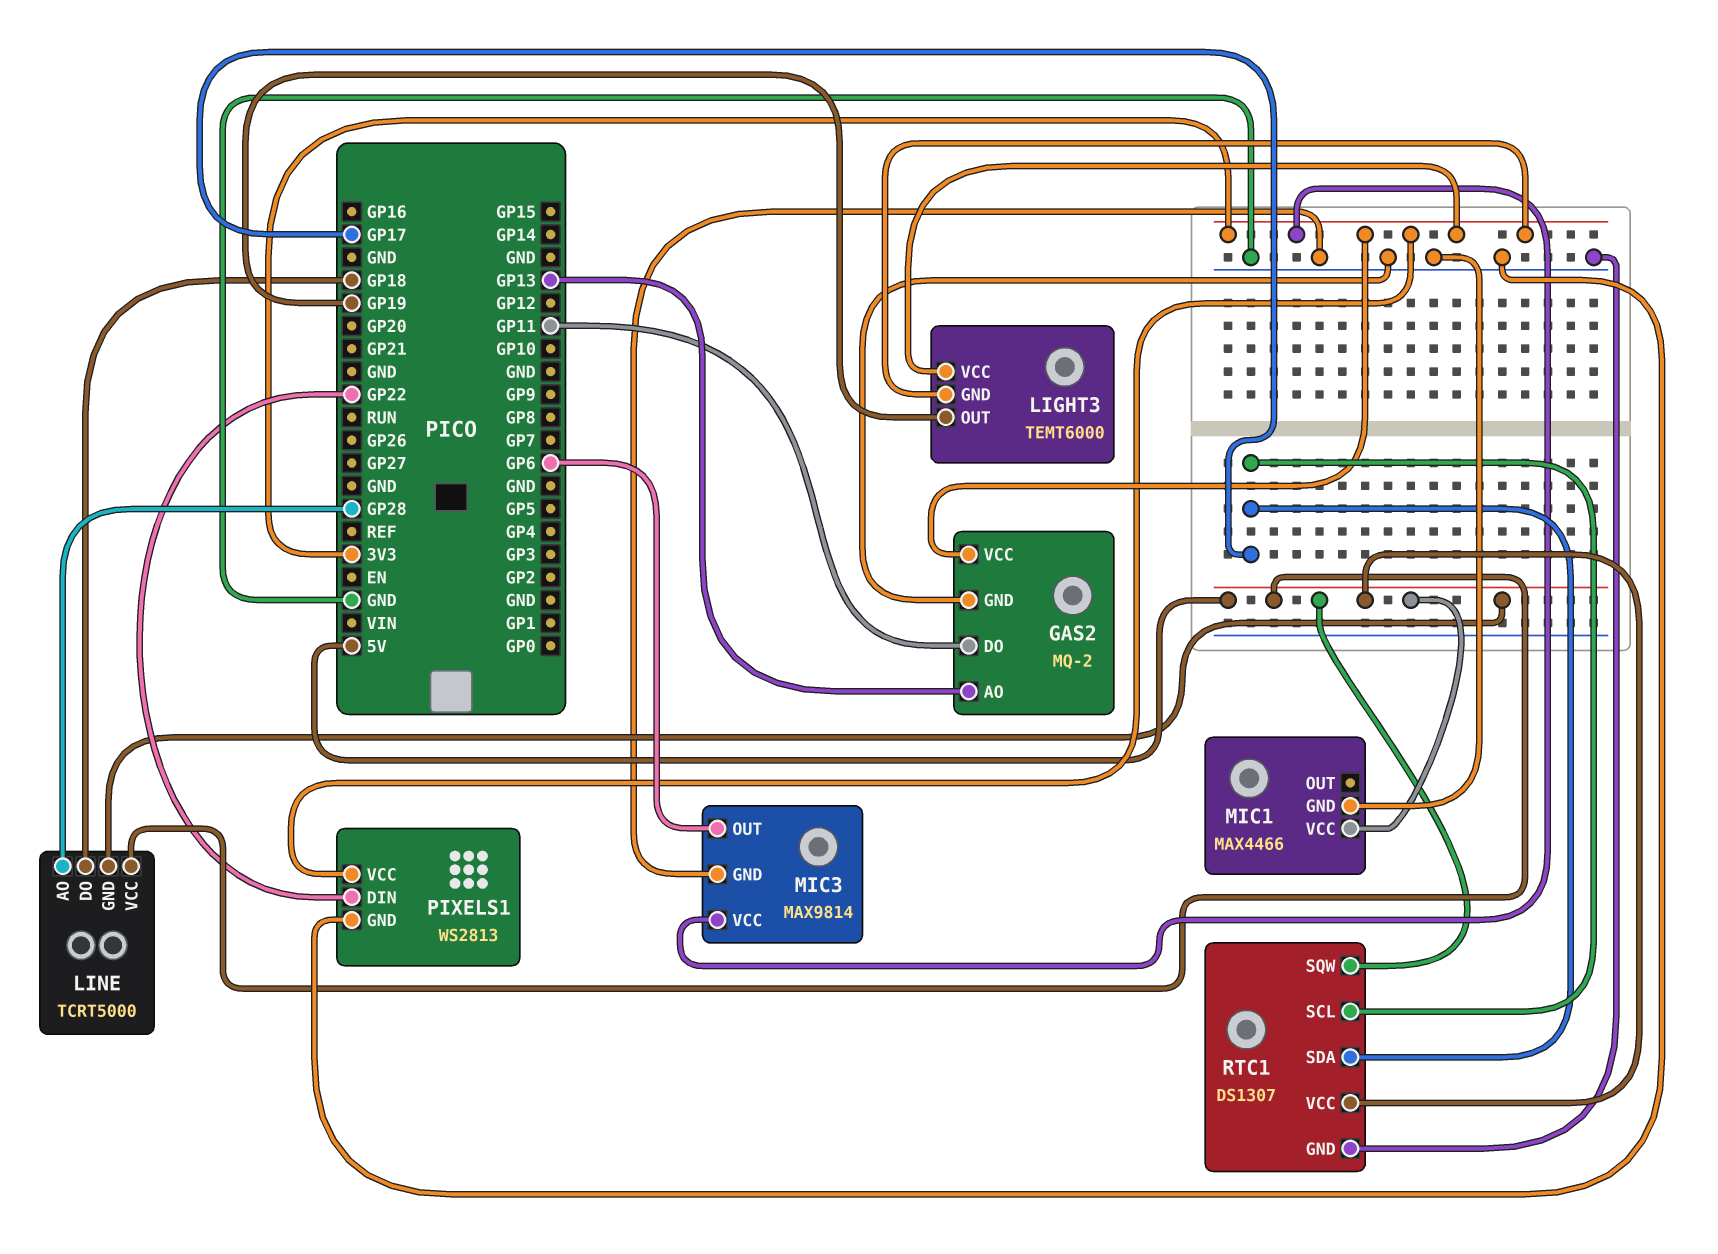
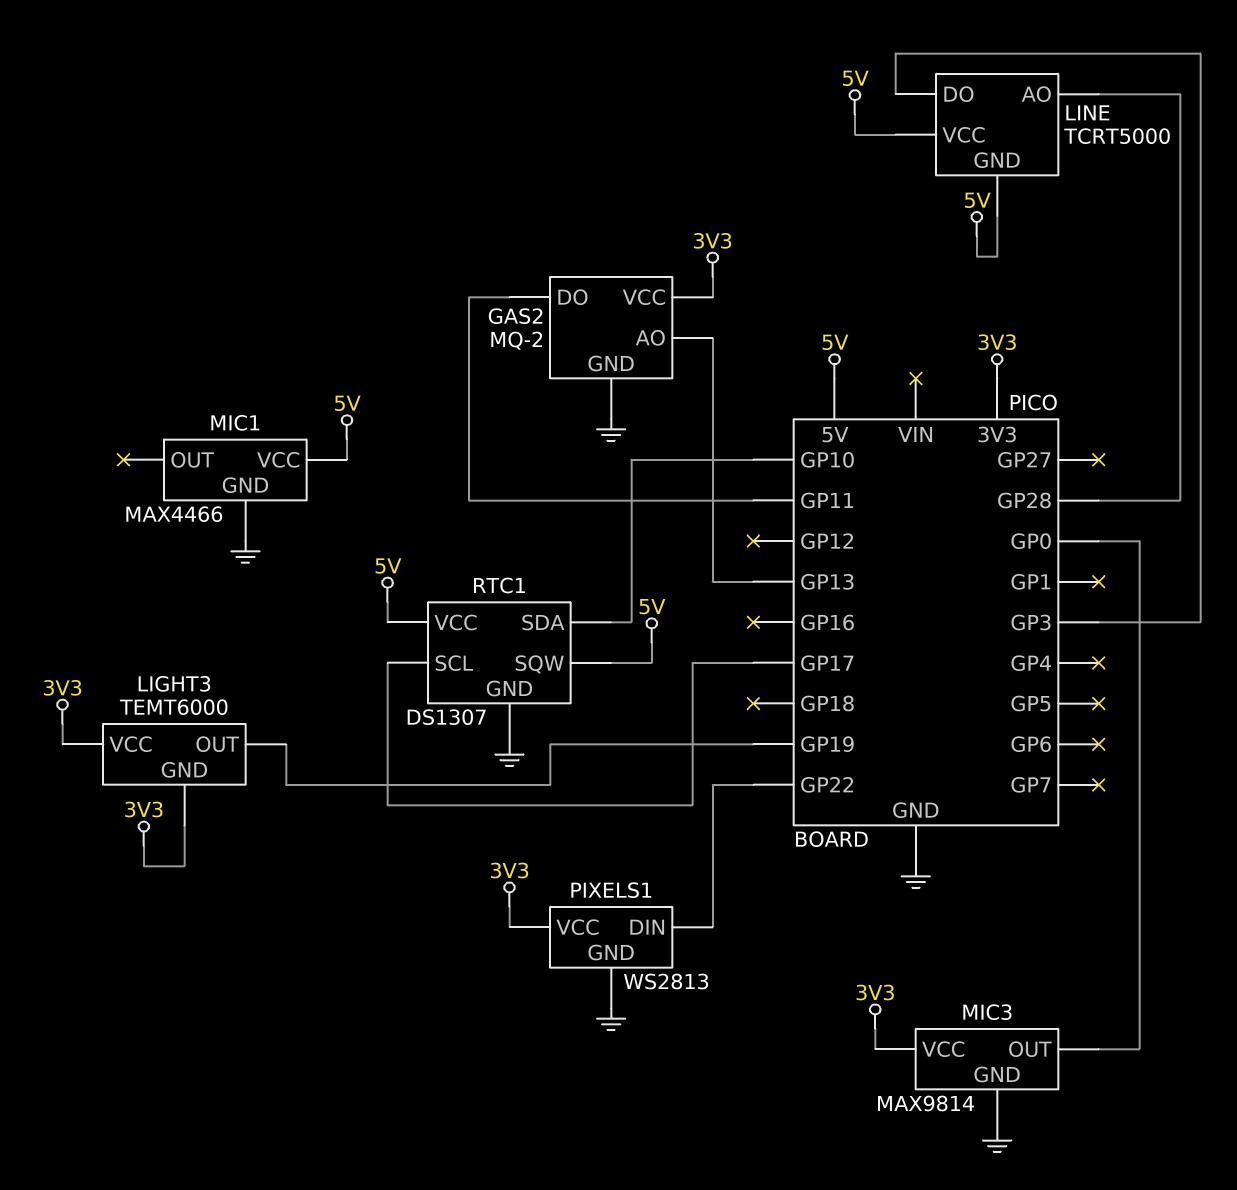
LINE pin DO: GP18 -> GP3
MIC3 pin OUT: GP6 -> GP0
RTC1 pin SDA: GP17 -> GP10

